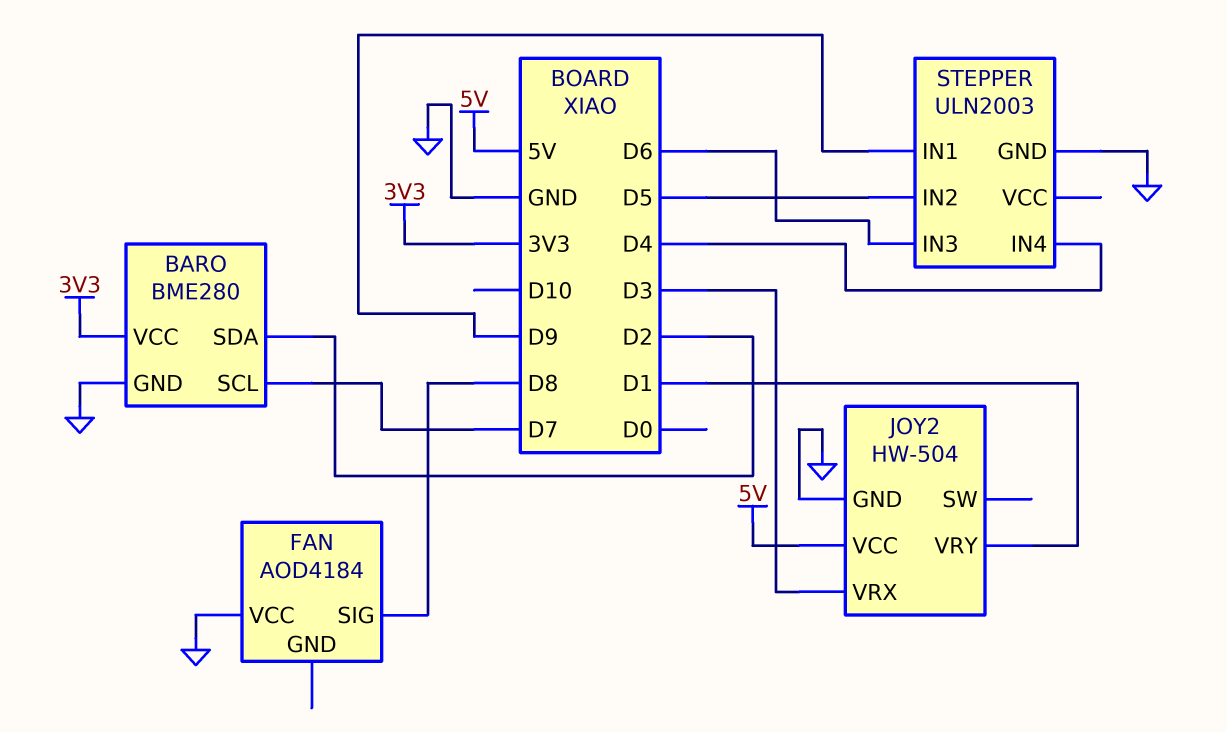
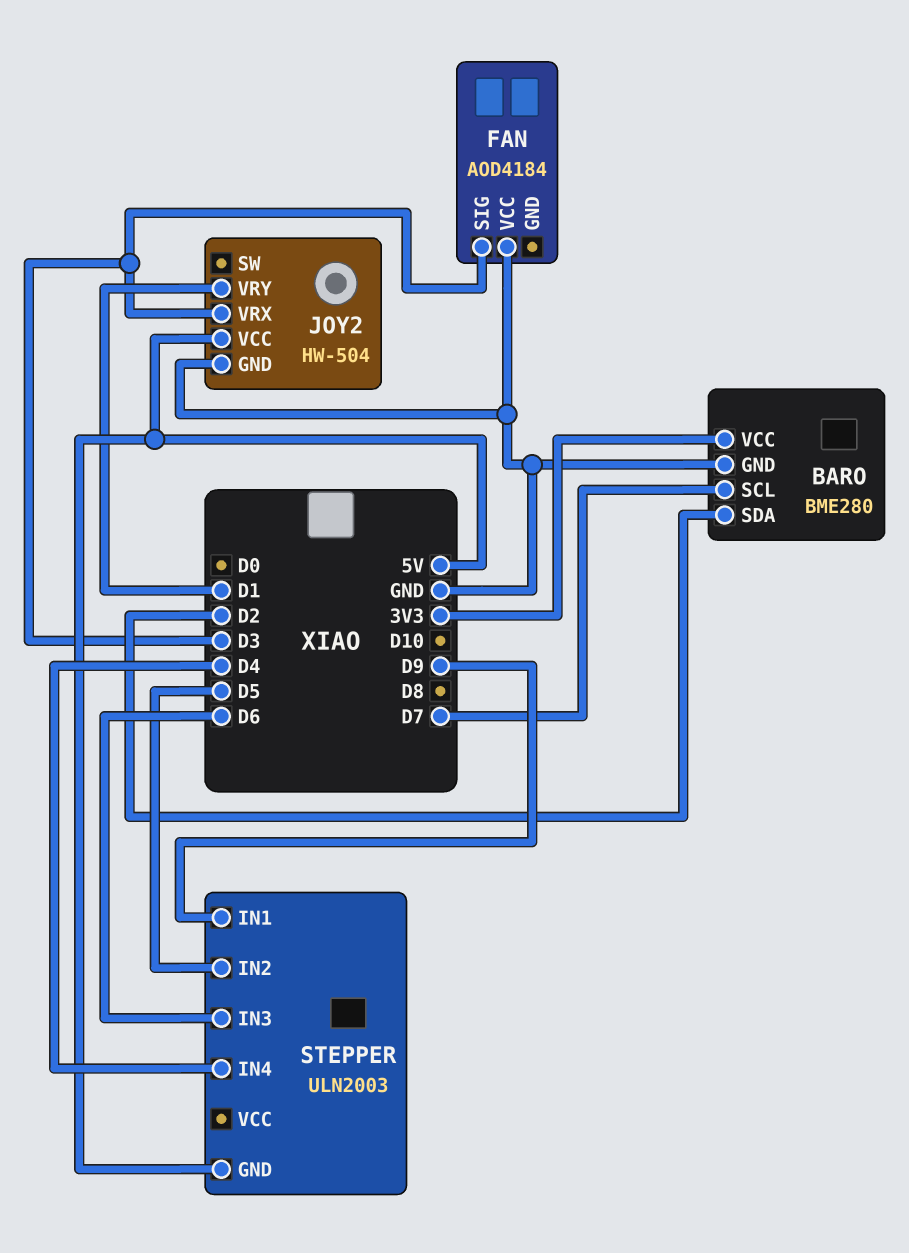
FAN pin SIG: D8 -> D3
STEPPER pin GND: GND -> 5V

